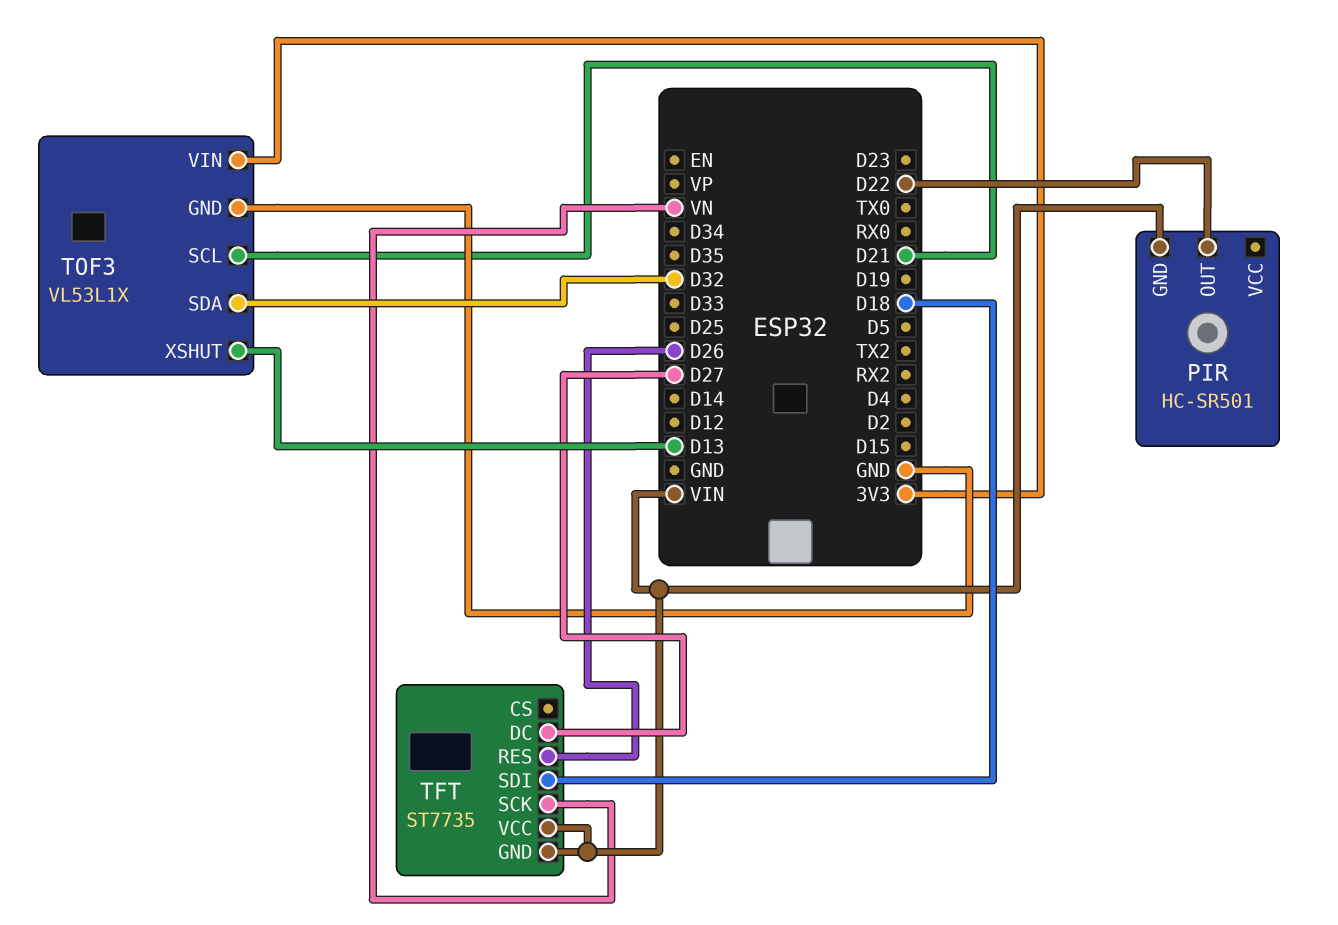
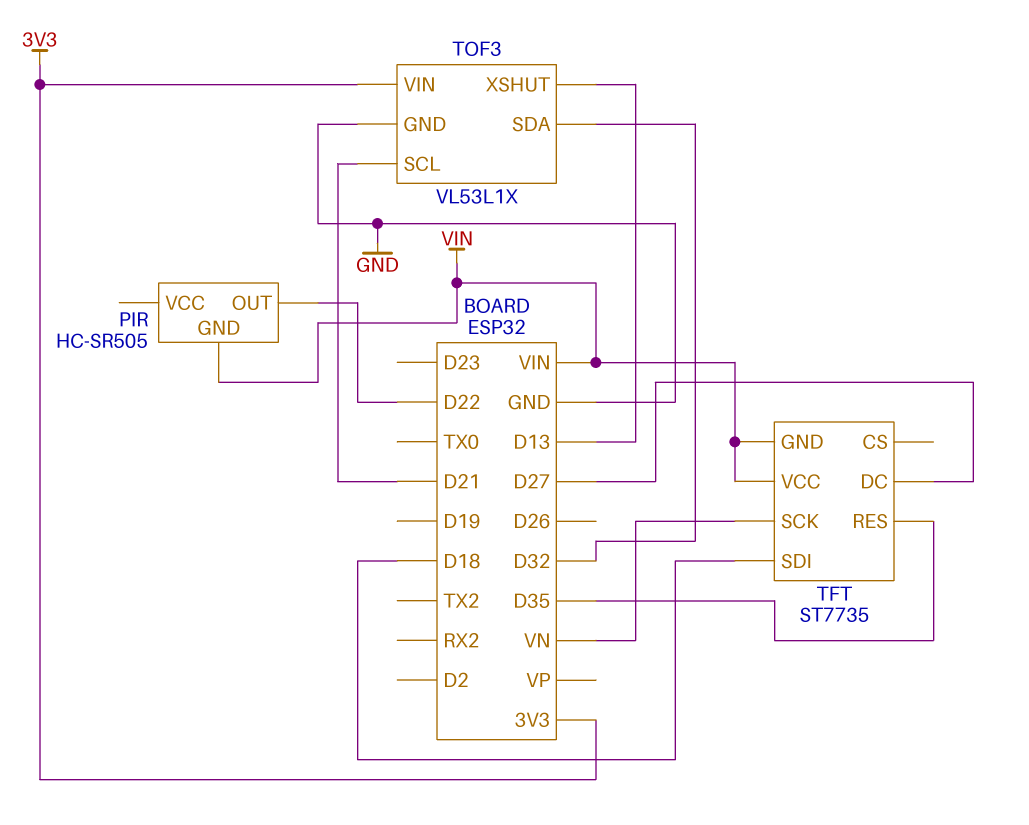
PIR: HC-SR501 -> HC-SR505
TFT pin RES: D26 -> D35

